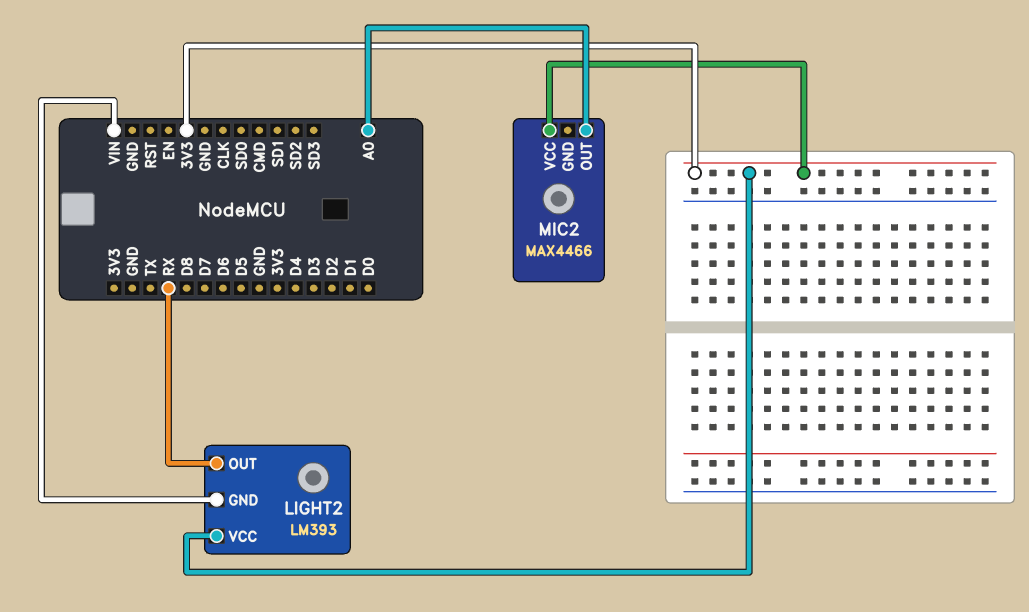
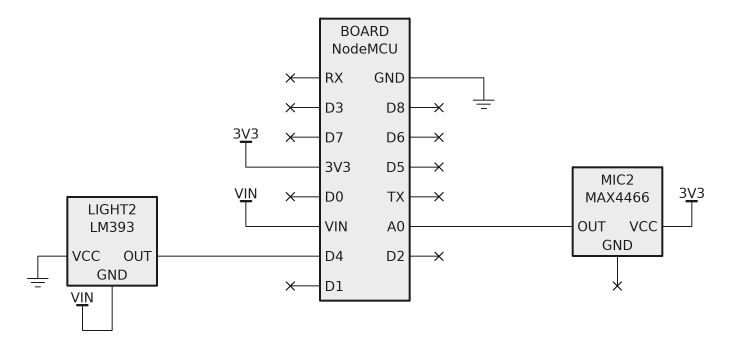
LIGHT2 pin OUT: RX -> D4
LIGHT2 pin VCC: 3V3 -> GND

